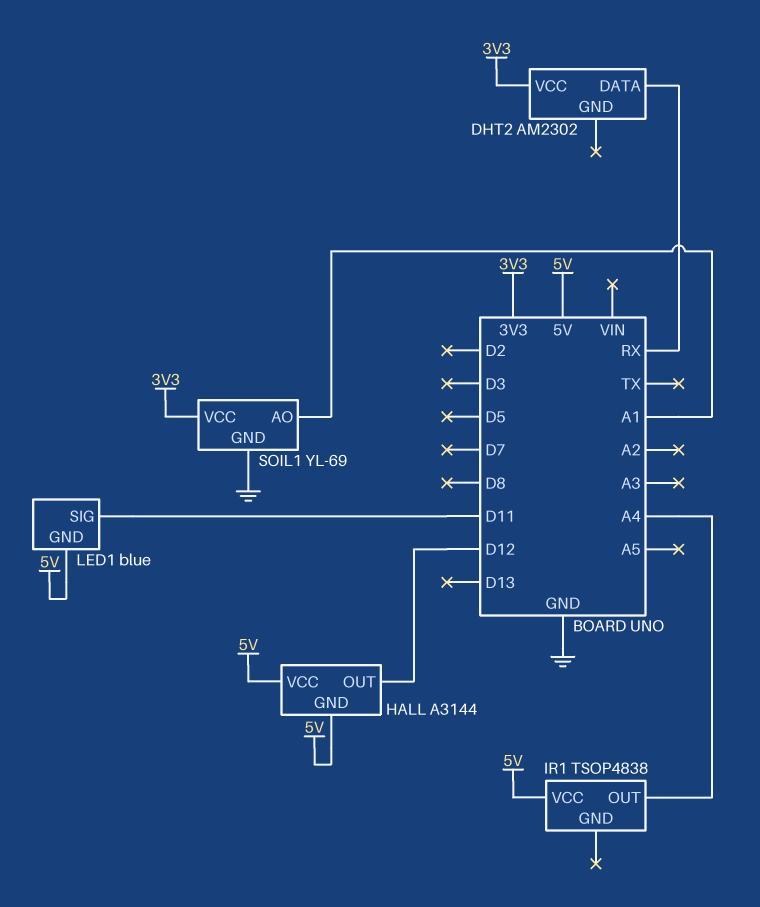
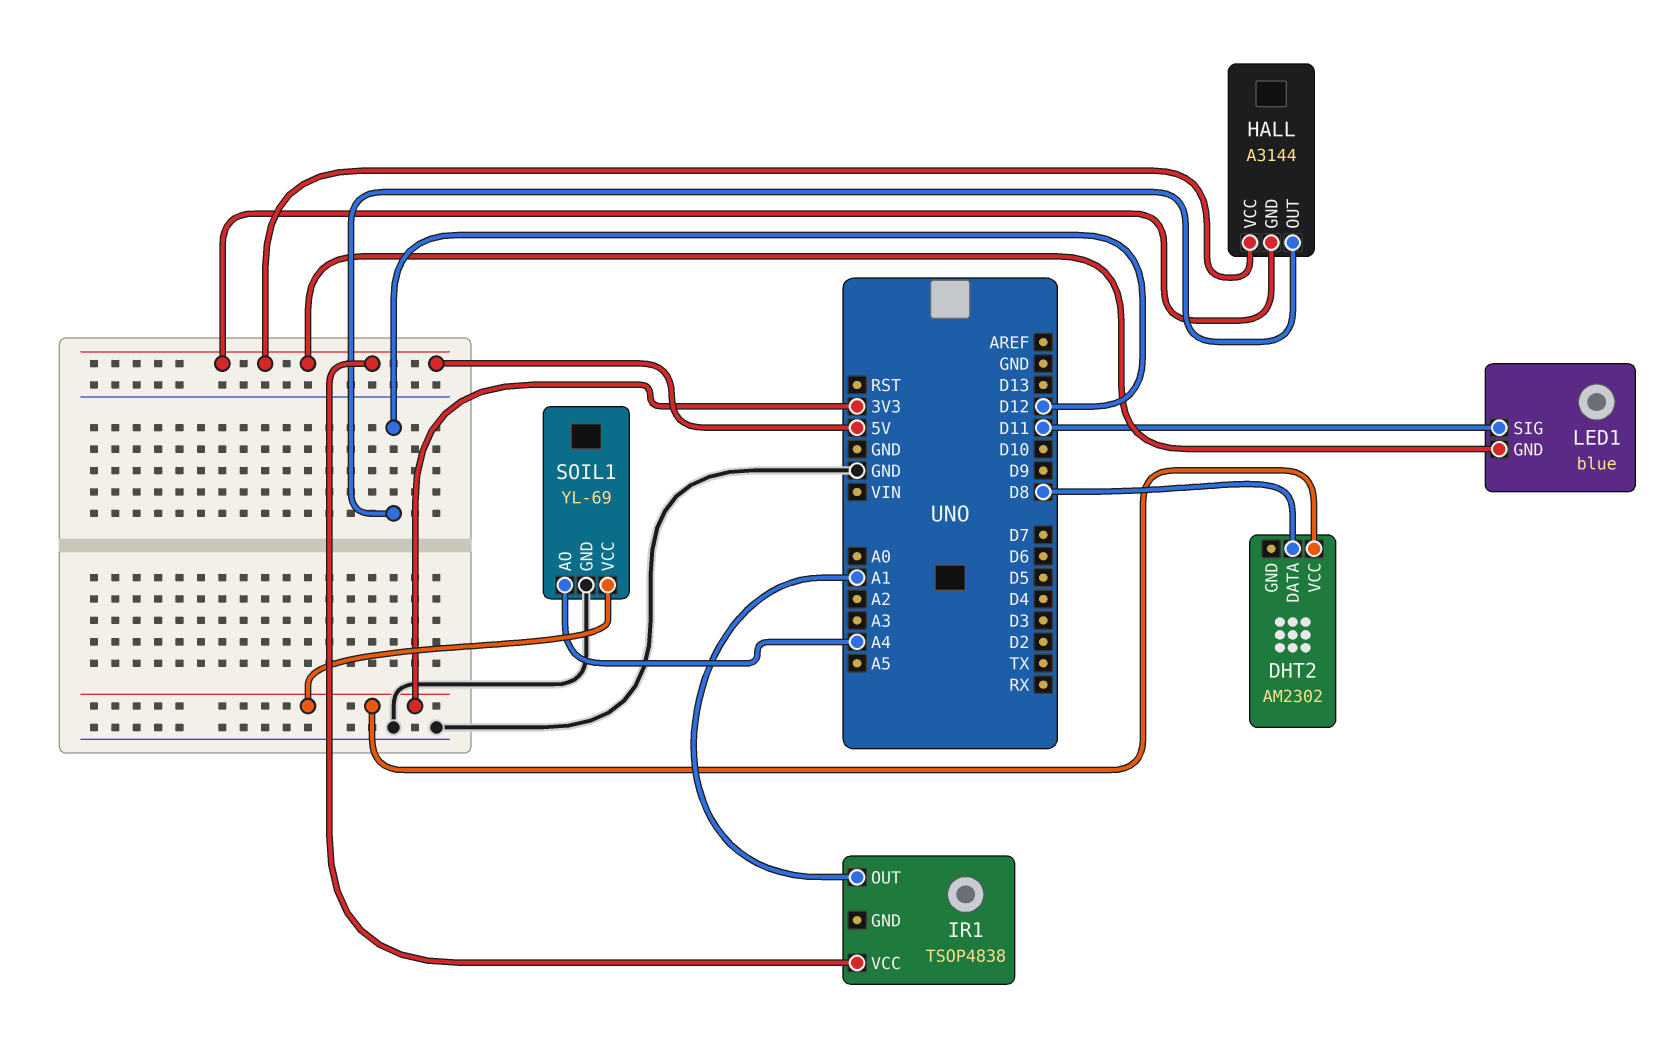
DHT2 pin DATA: RX -> D8
IR1 pin OUT: A4 -> A1
SOIL1 pin AO: A1 -> A4

